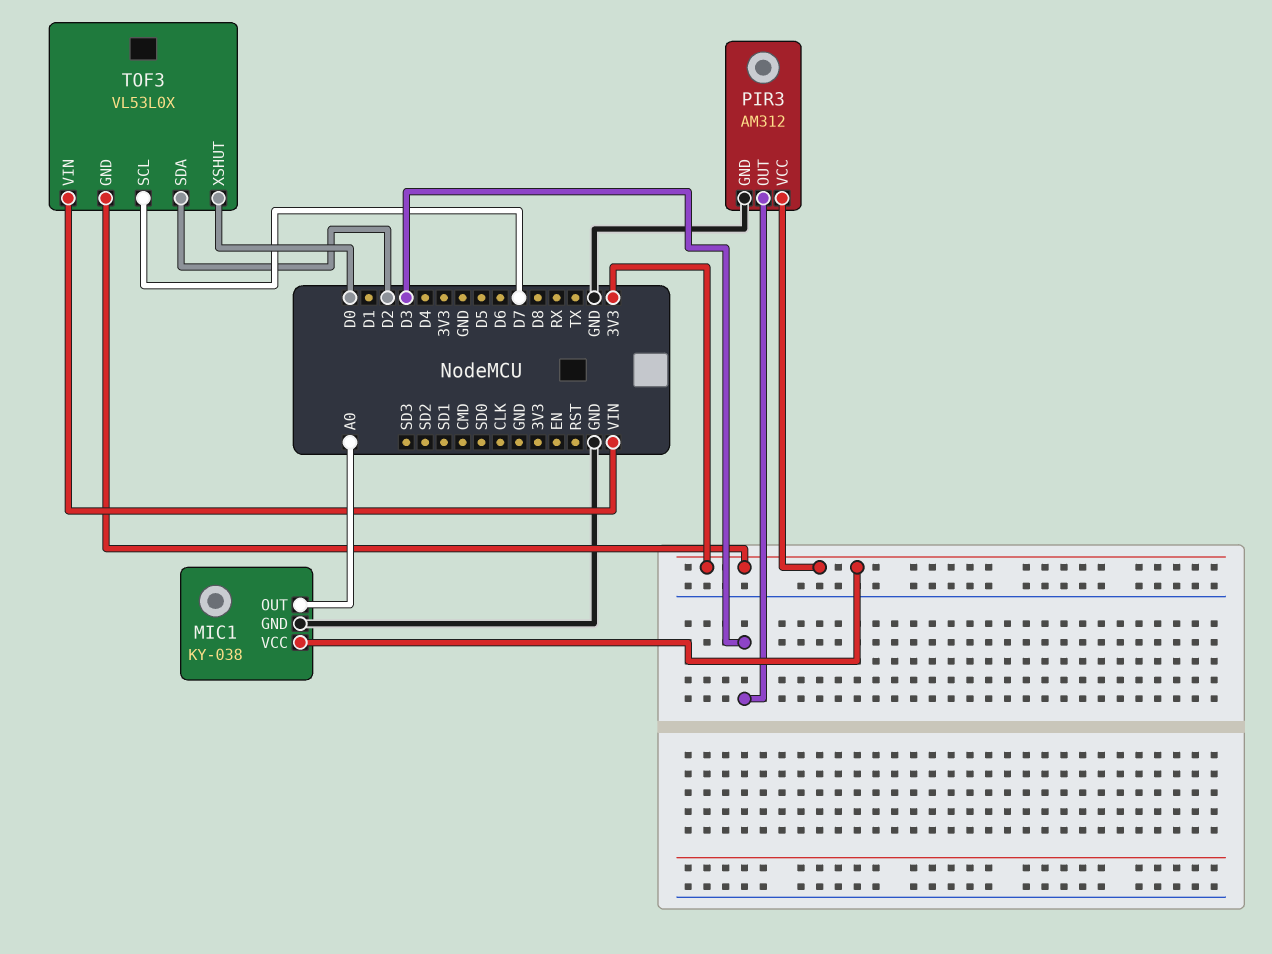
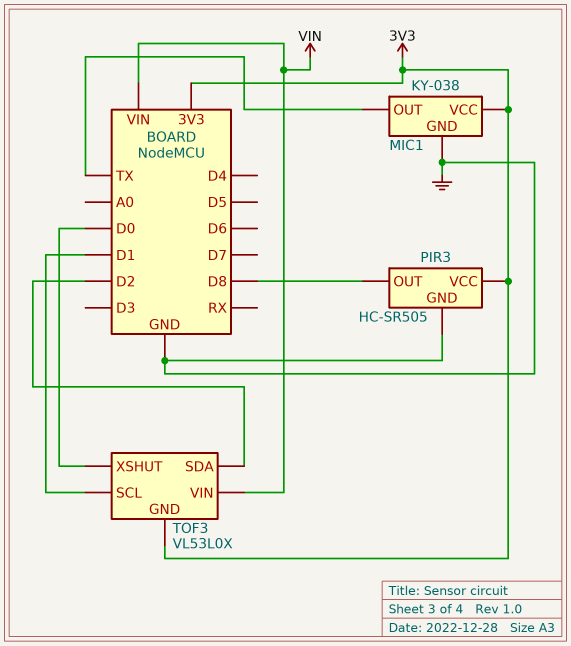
MIC1 pin OUT: A0 -> TX
PIR3: AM312 -> HC-SR505
PIR3 pin OUT: D3 -> D8
TOF3 pin SCL: D7 -> D1

